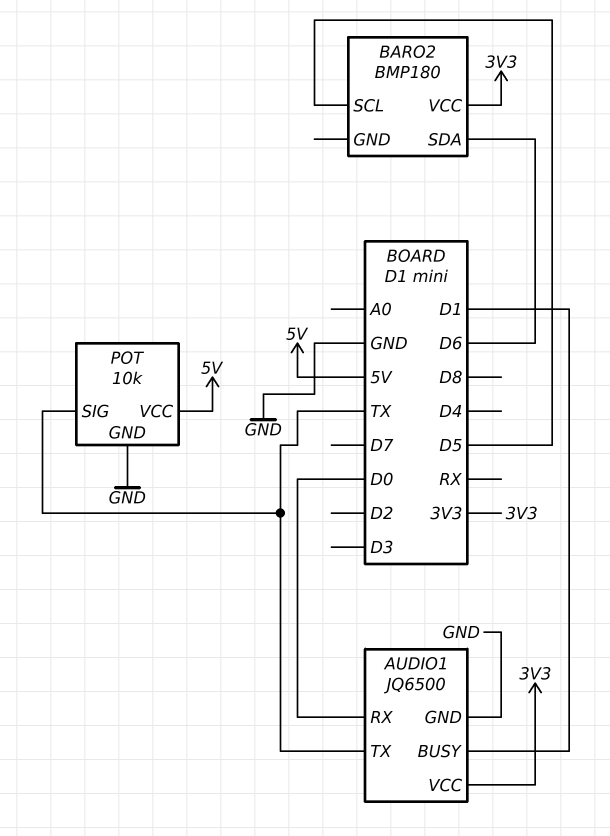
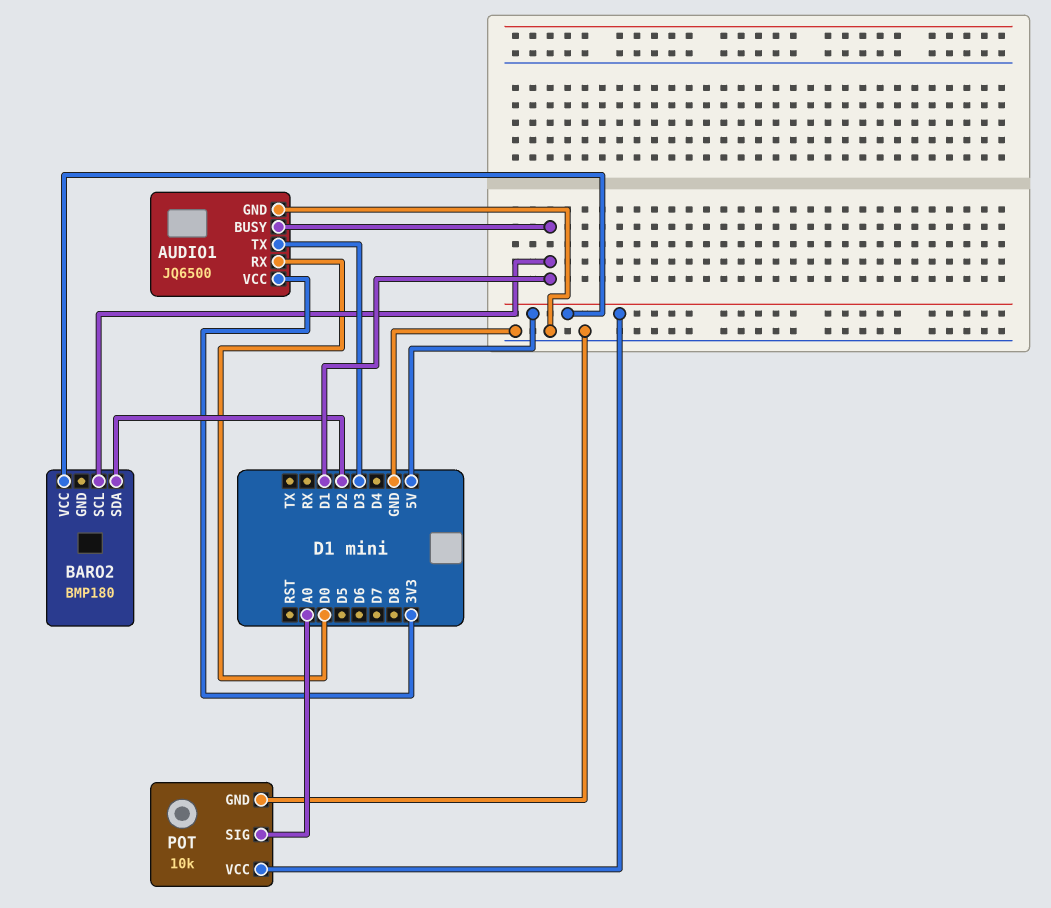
AUDIO1 pin TX: TX -> D3
BARO2 pin SCL: D5 -> D1
BARO2 pin SDA: D6 -> D2
BARO2 pin VCC: 3V3 -> 5V
POT pin SIG: TX -> A0

